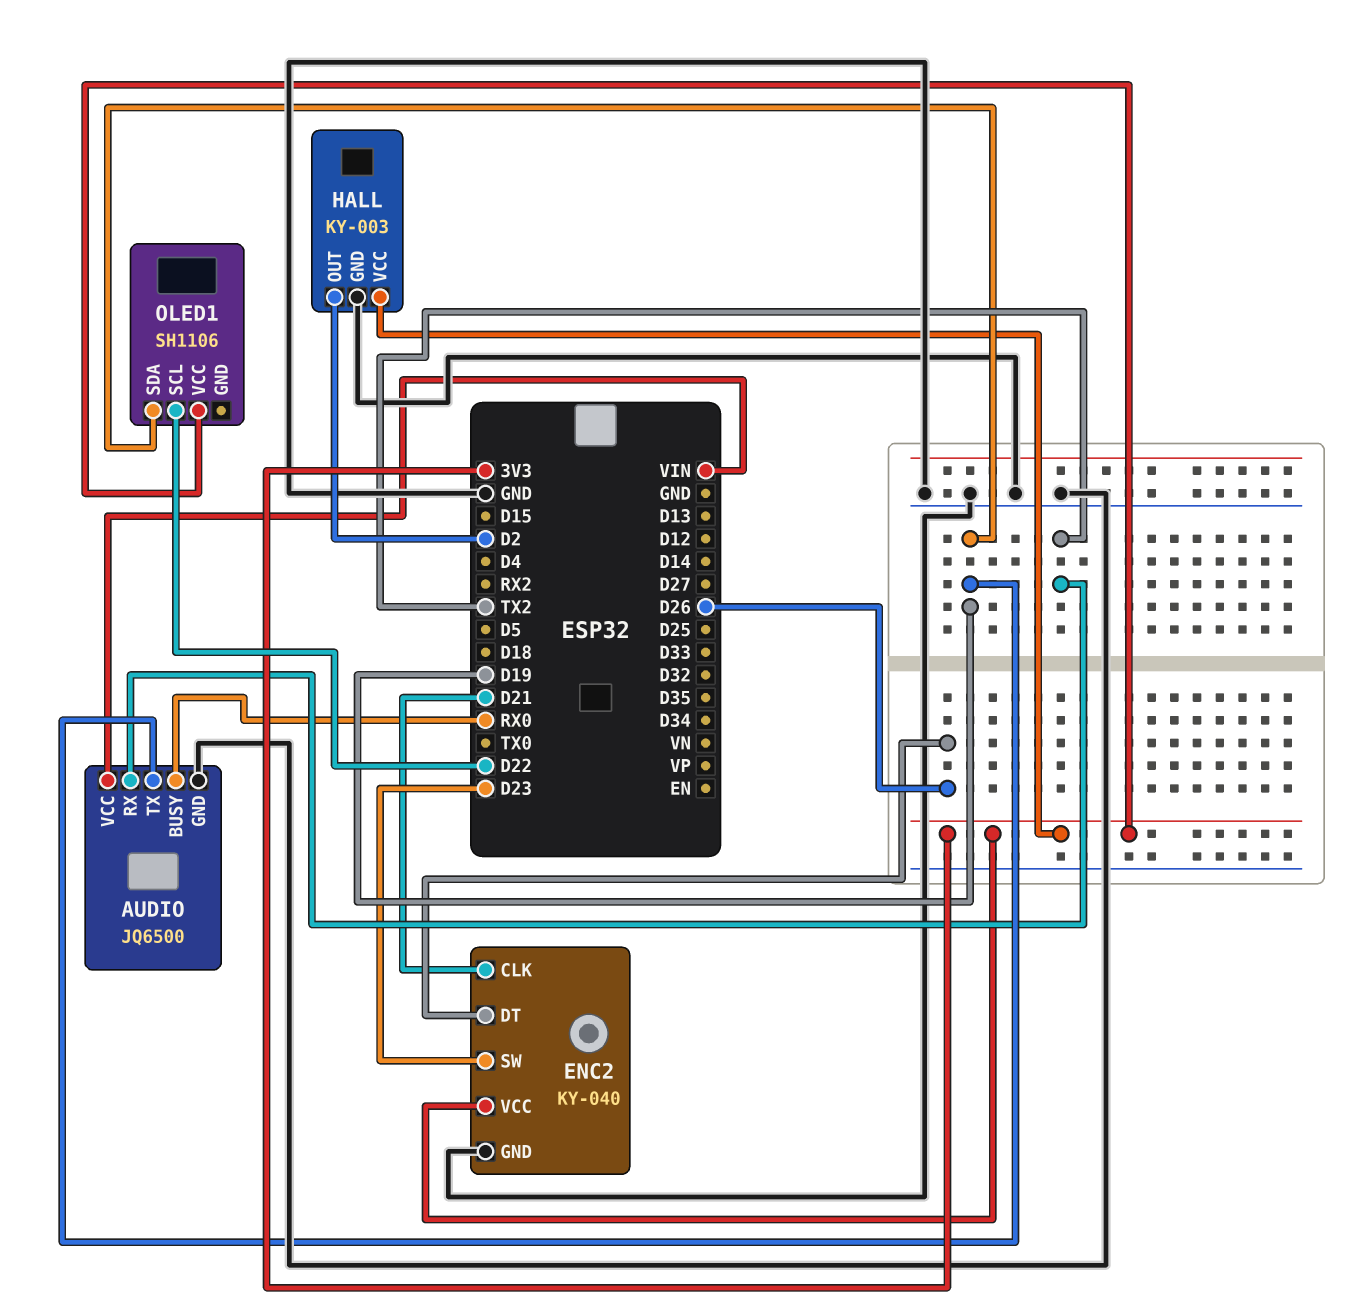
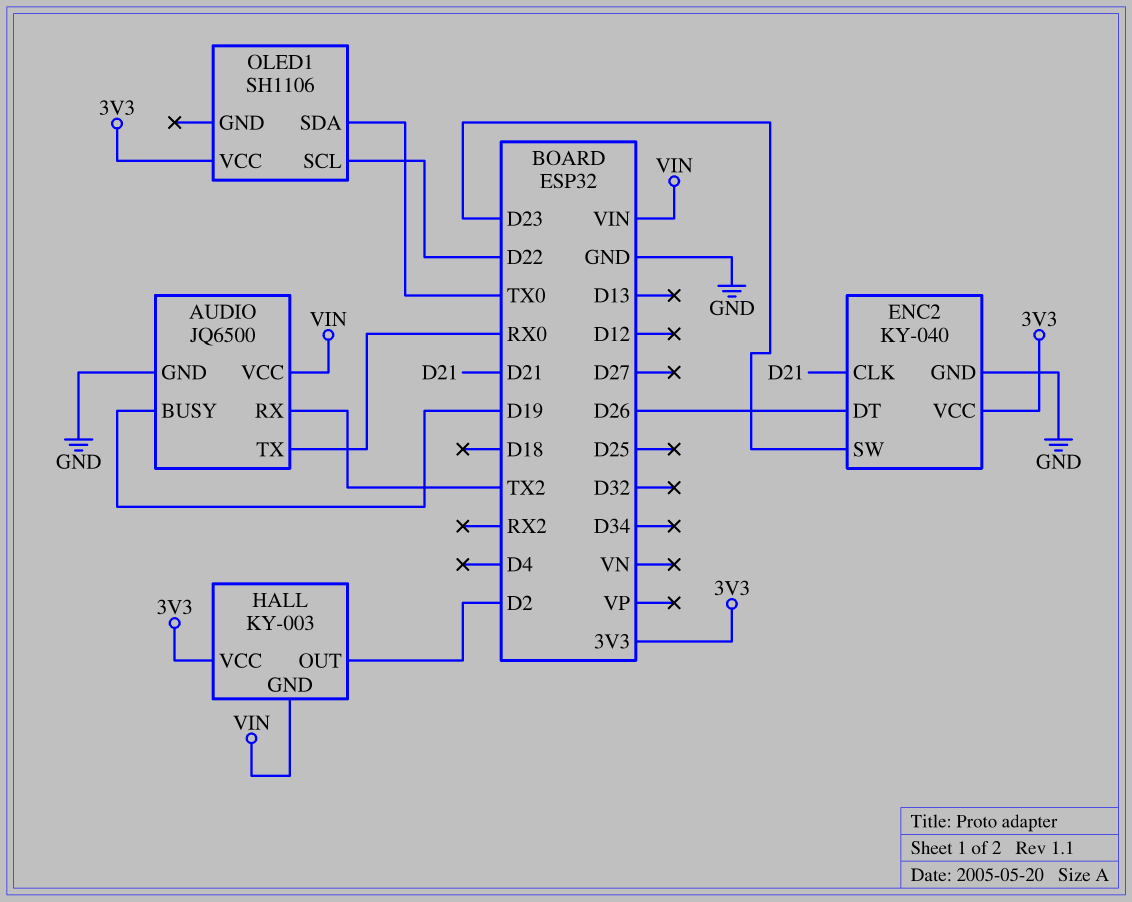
AUDIO pin BUSY: RX0 -> D19
AUDIO pin TX: D19 -> RX0
HALL pin GND: GND -> VIN
OLED1 pin SDA: D19 -> TX0

